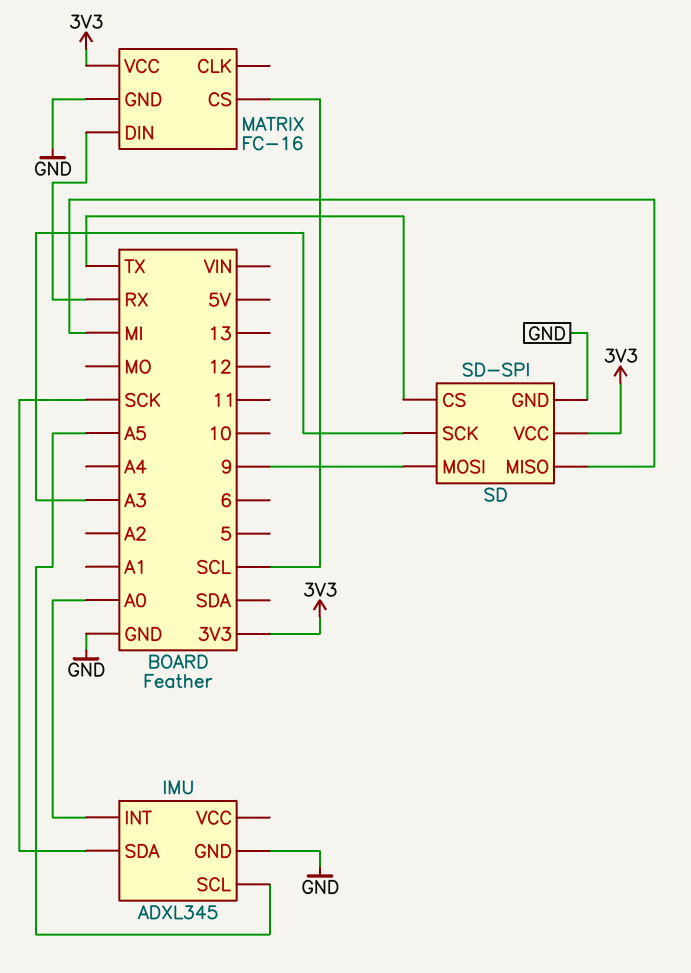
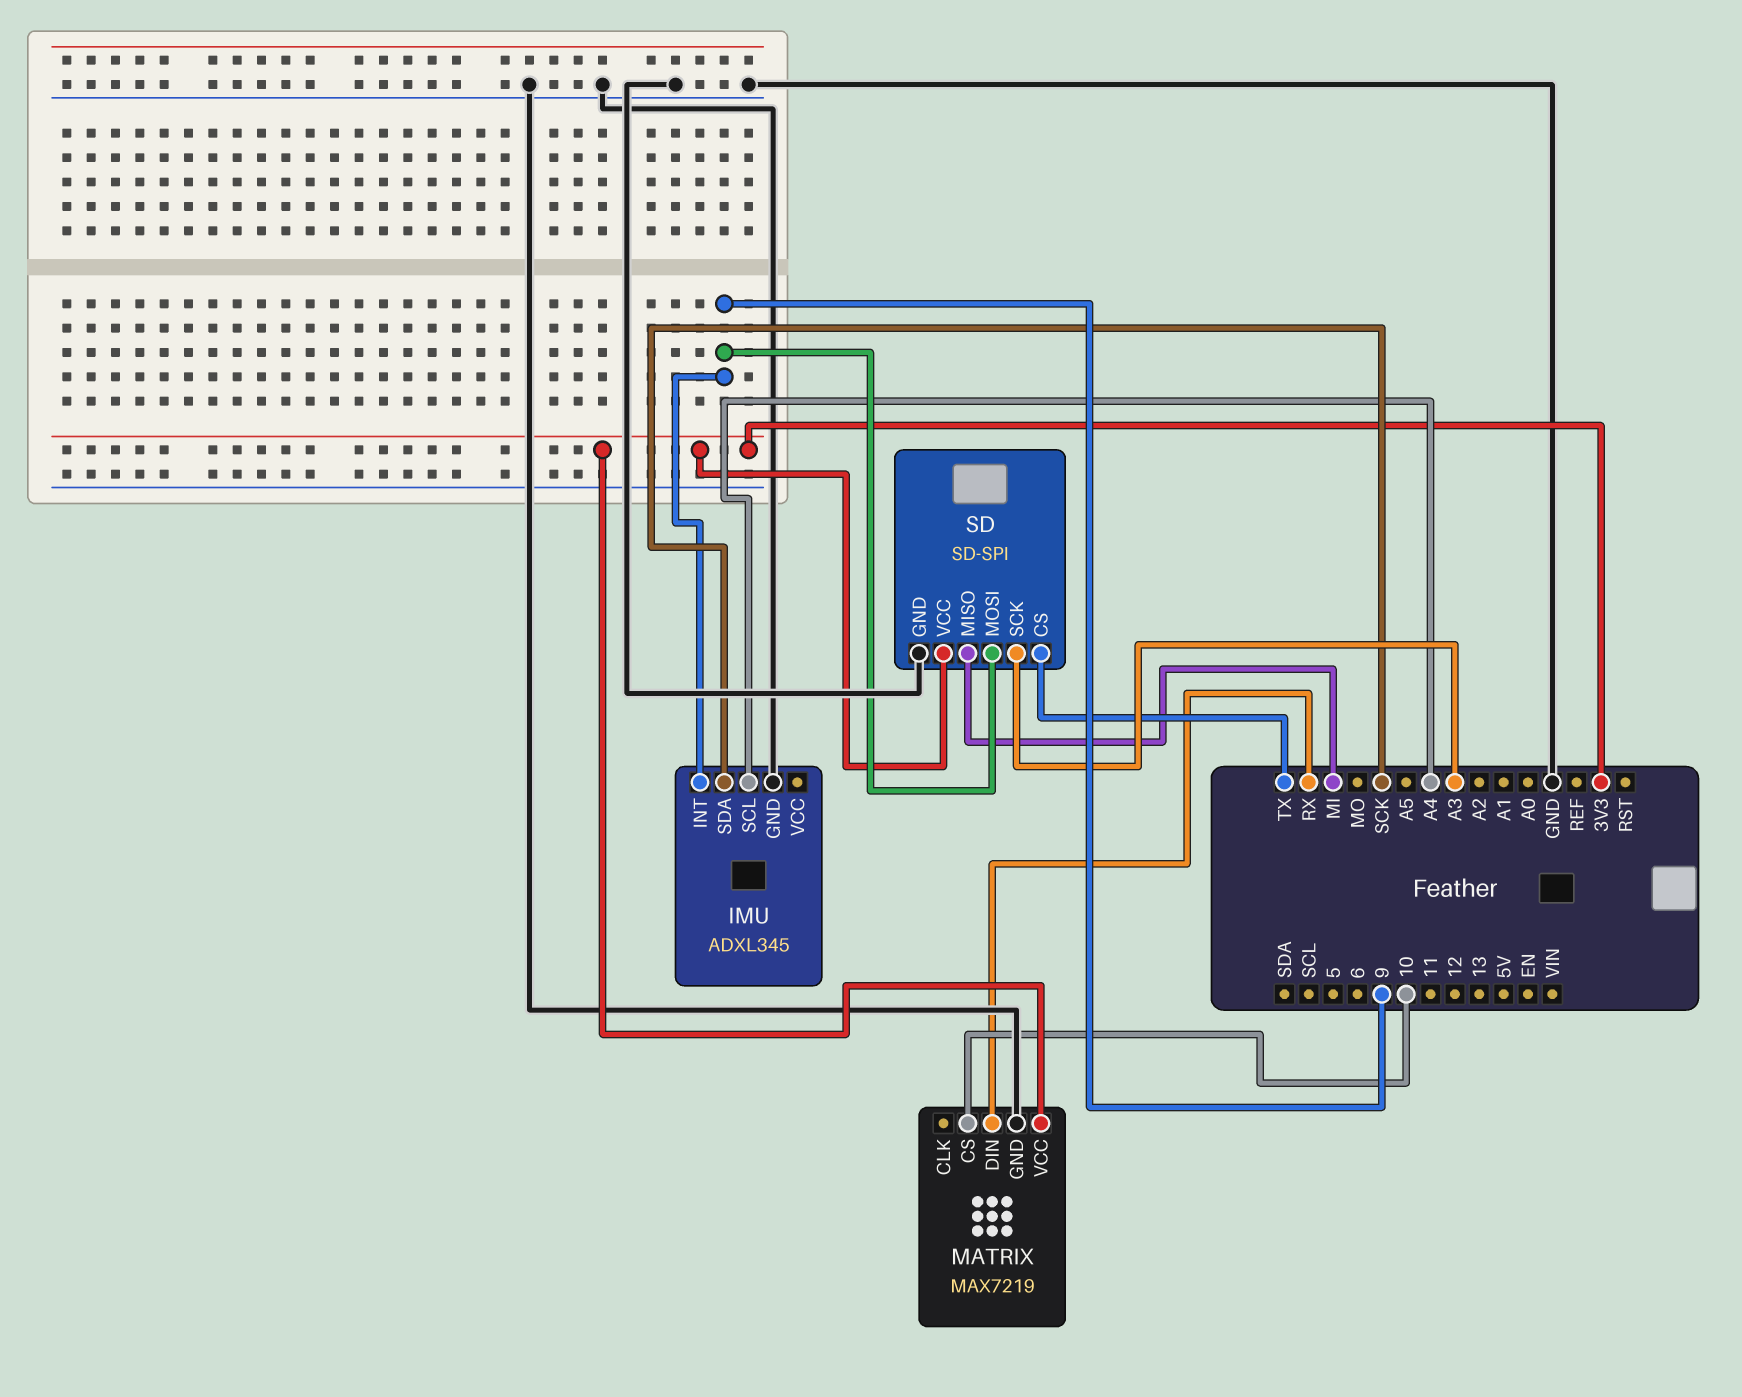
IMU pin INT: A0 -> 9
IMU pin SCL: A5 -> A4
MATRIX: FC-16 -> MAX7219
MATRIX pin CS: SCL -> 10

